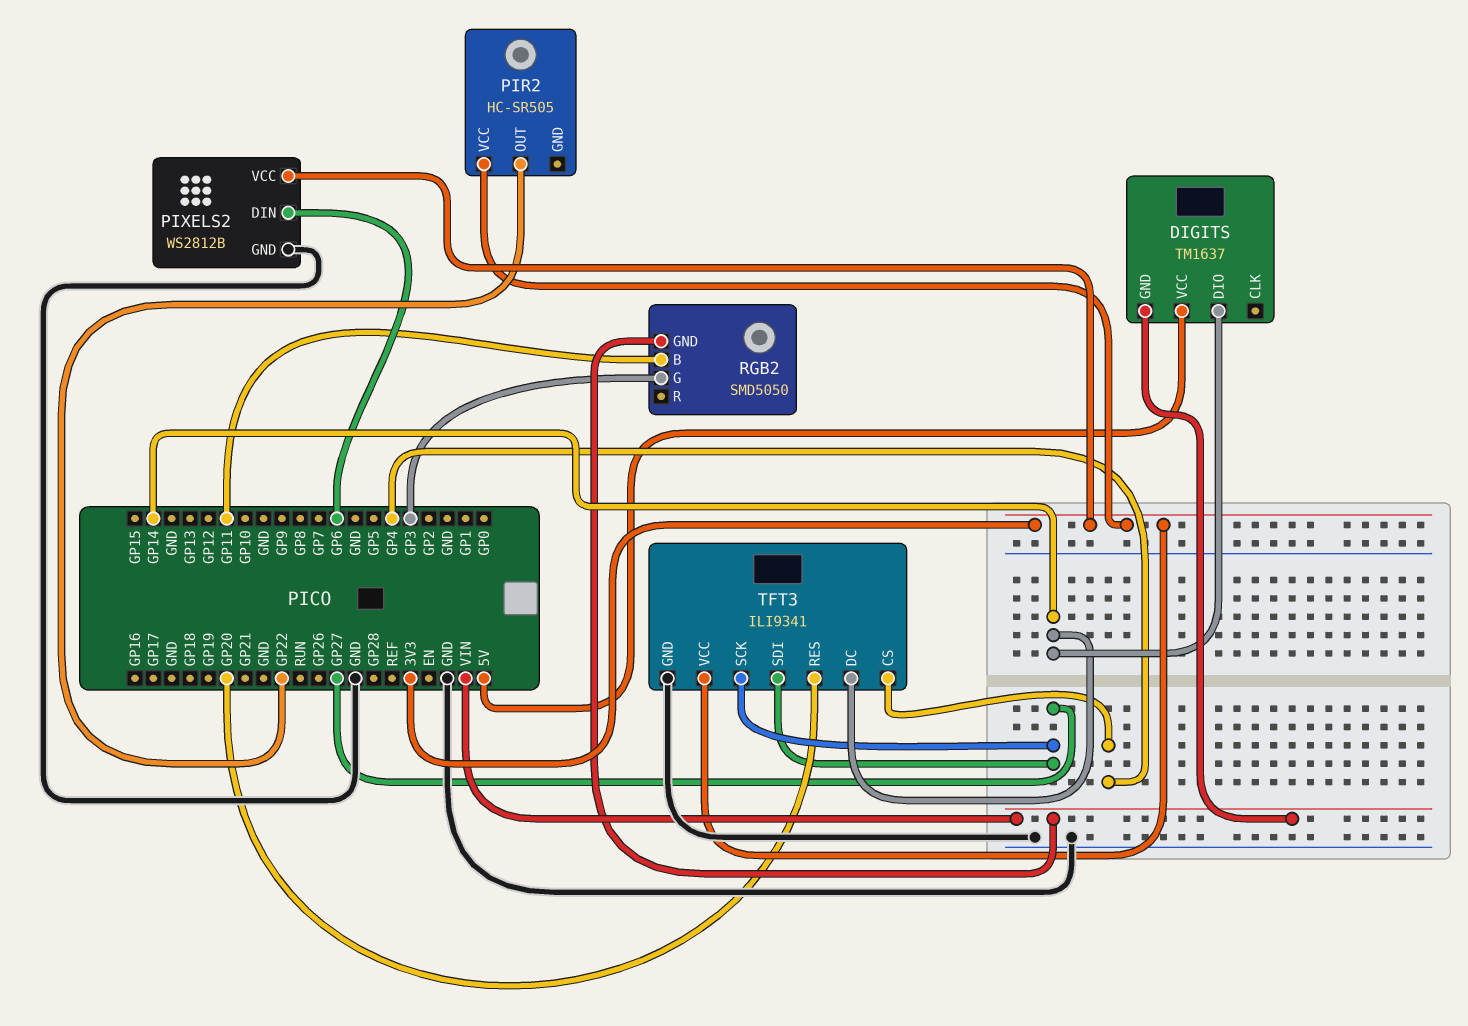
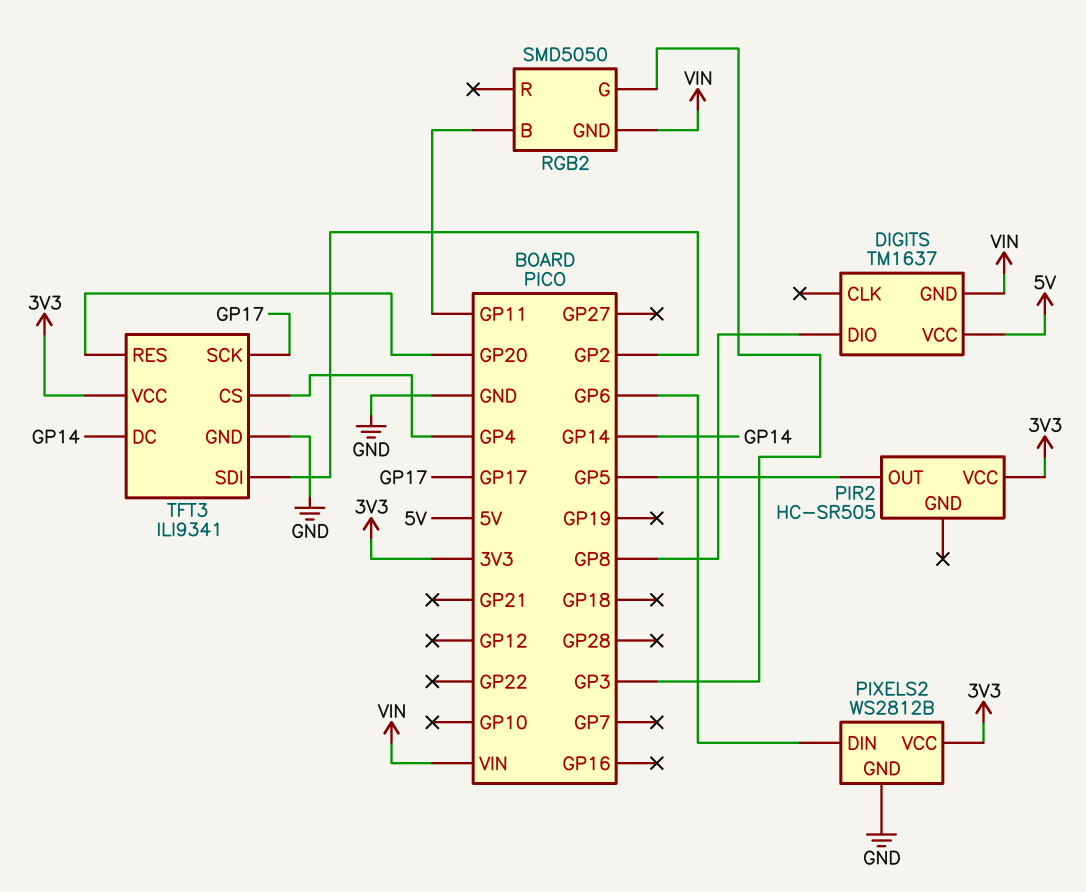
DIGITS pin DIO: GP14 -> GP8
PIR2 pin OUT: GP22 -> GP5
TFT3 pin SCK: GP27 -> GP17
TFT3 pin SDI: GP27 -> GP2

